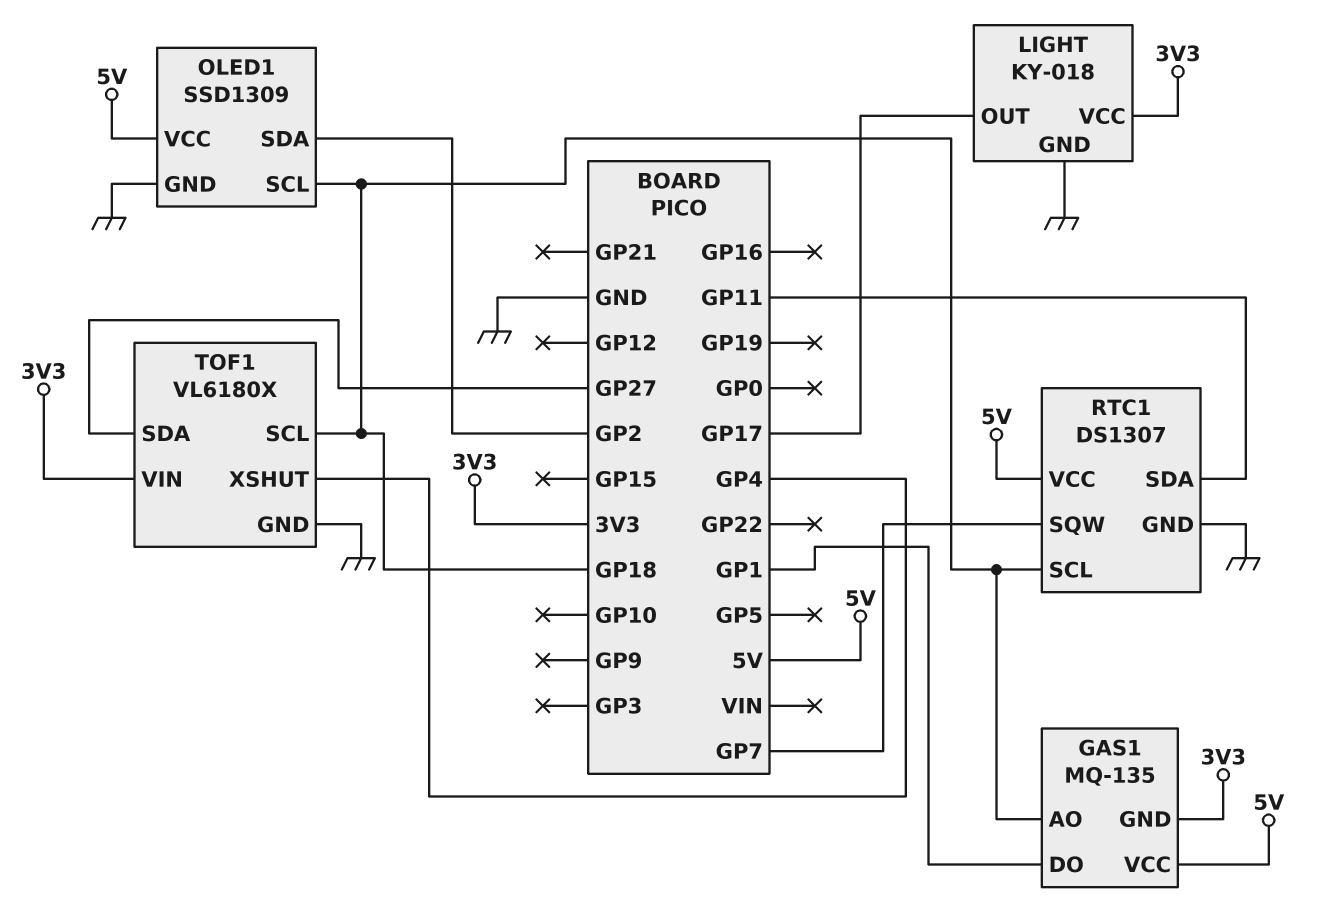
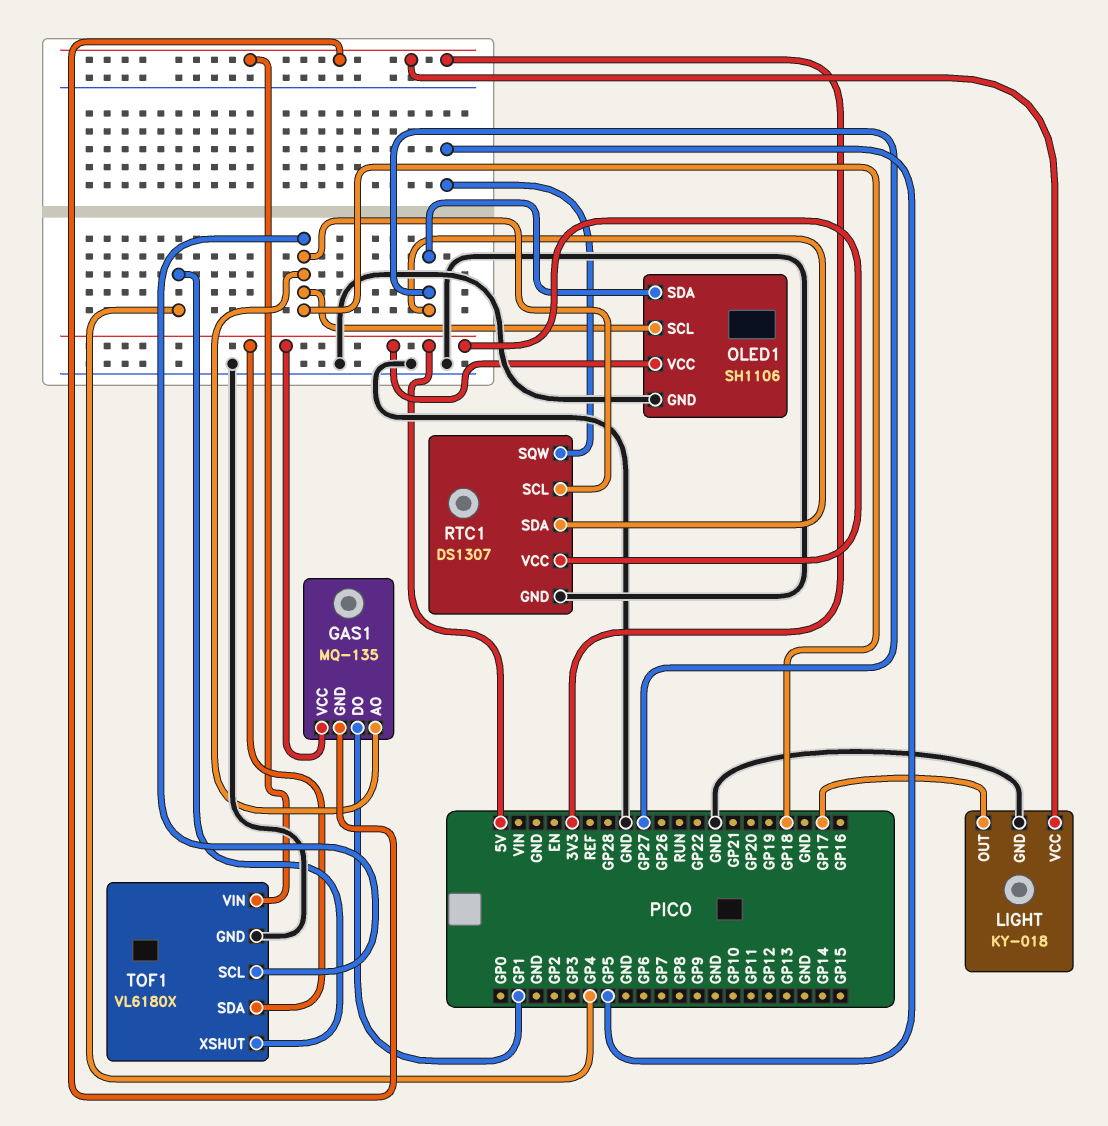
OLED1: SSD1309 -> SH1106
OLED1 pin SDA: GP2 -> GP27
RTC1 pin SDA: GP11 -> GP27
RTC1 pin SQW: GP7 -> GP5
TOF1 pin SDA: GP27 -> 5V

